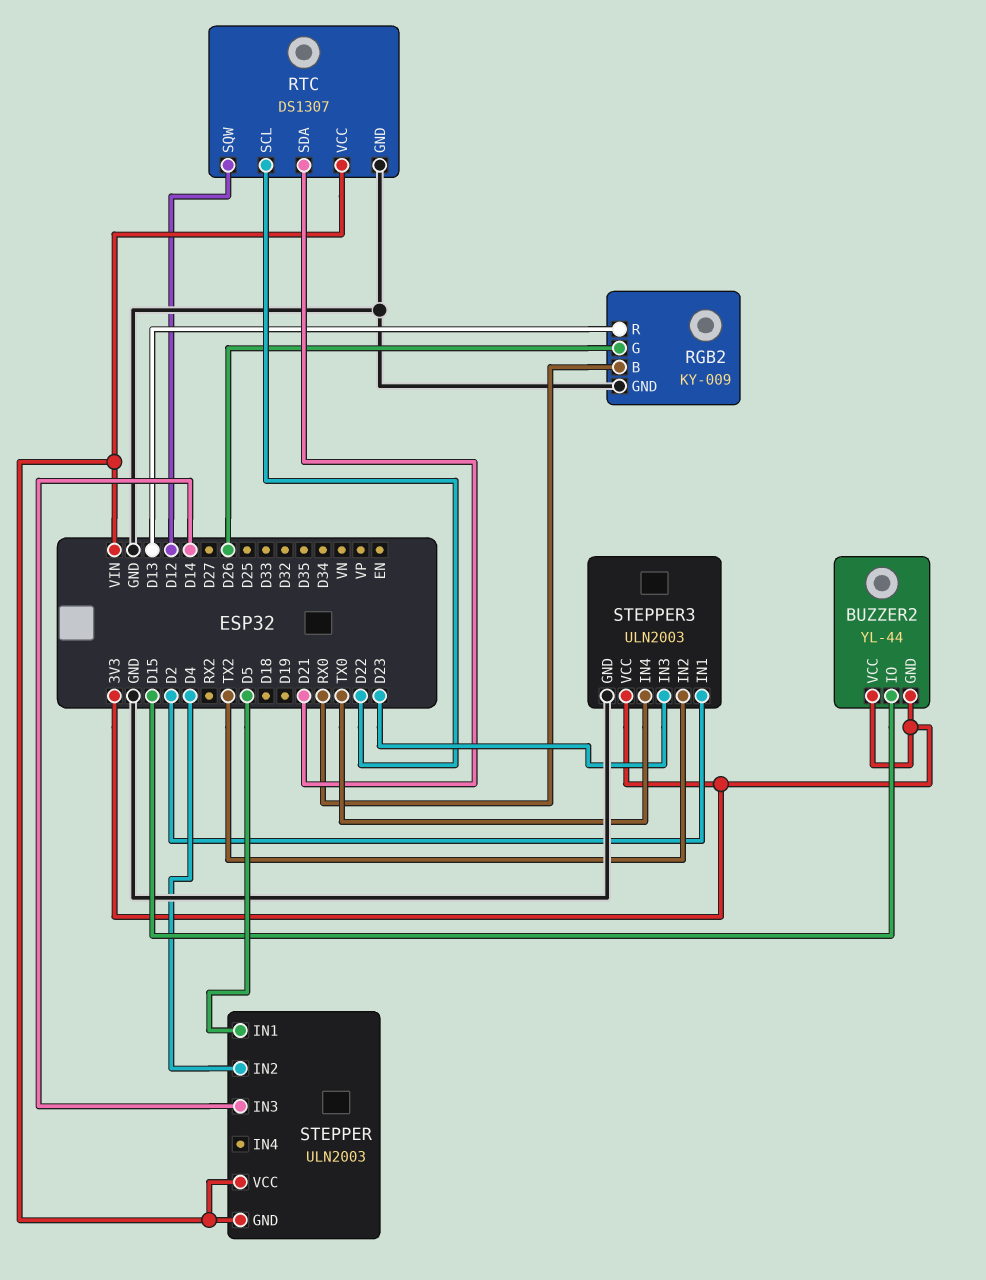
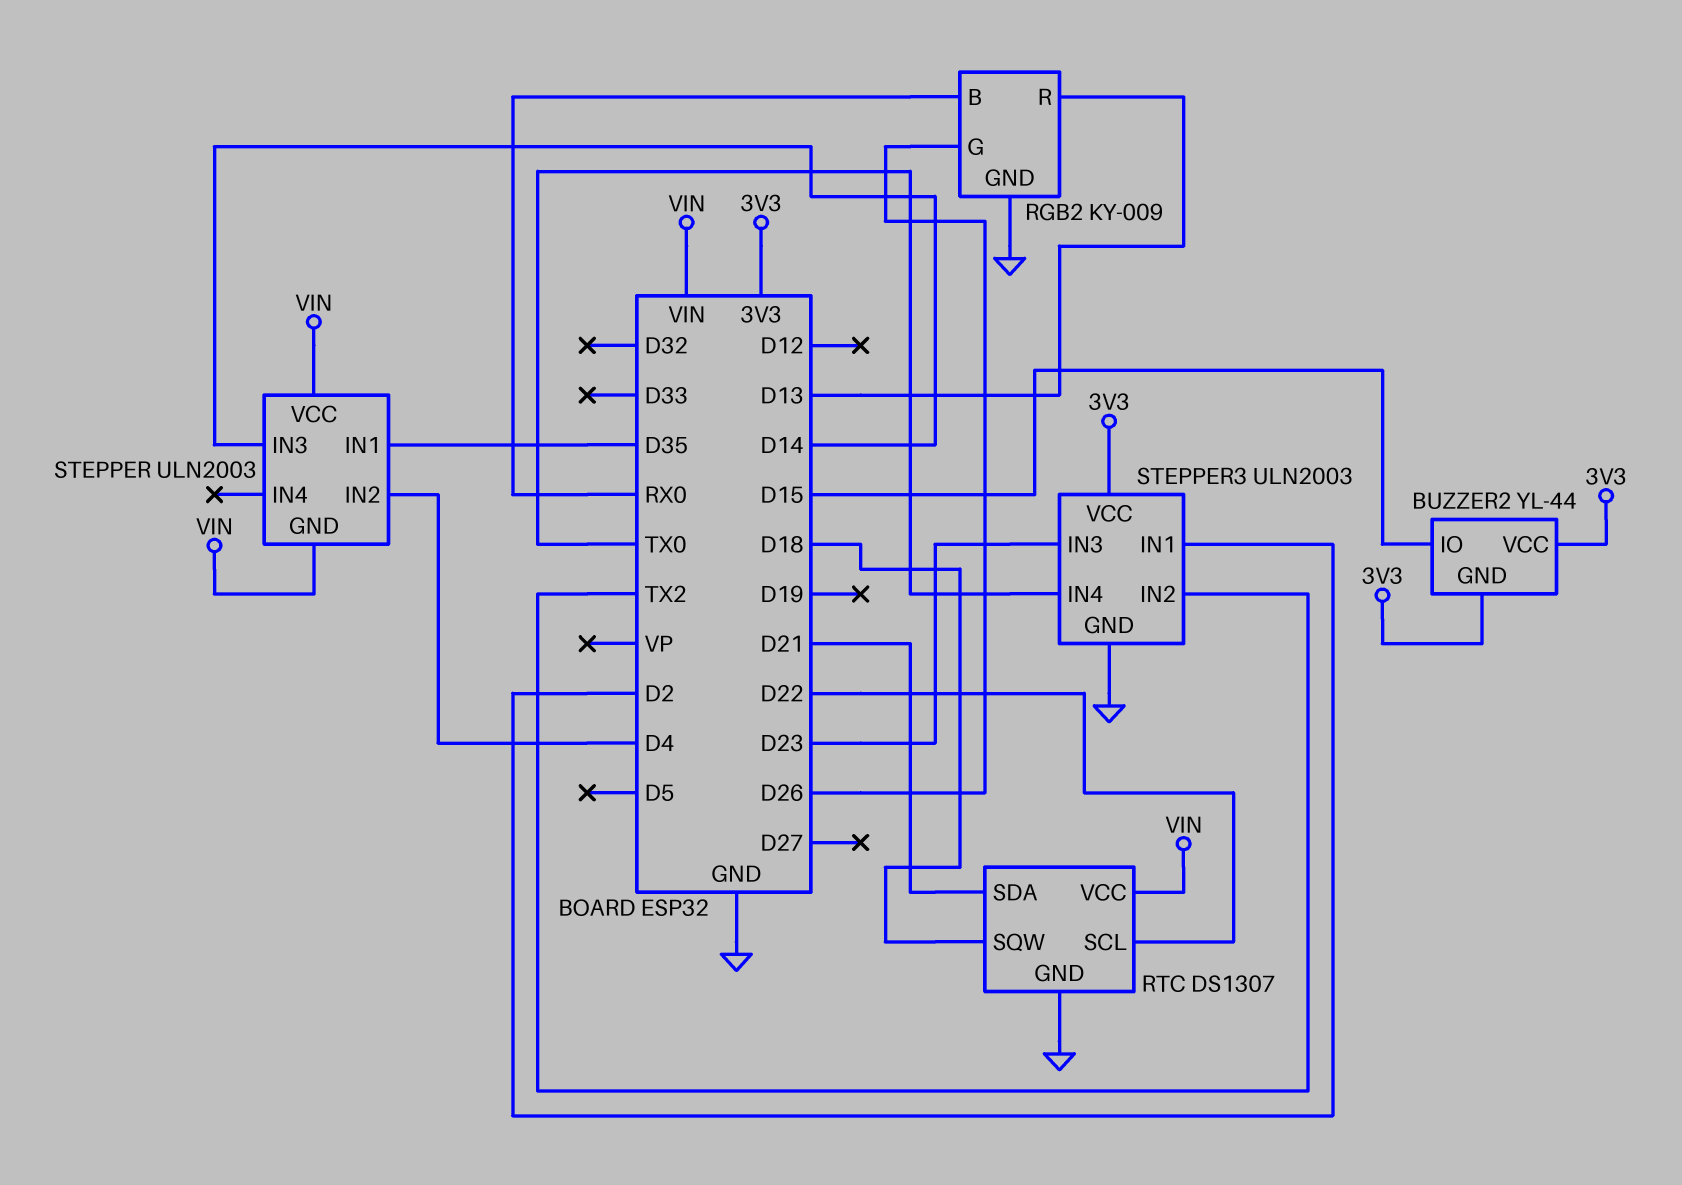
RTC pin SQW: D12 -> D18
STEPPER pin IN1: D5 -> D35

